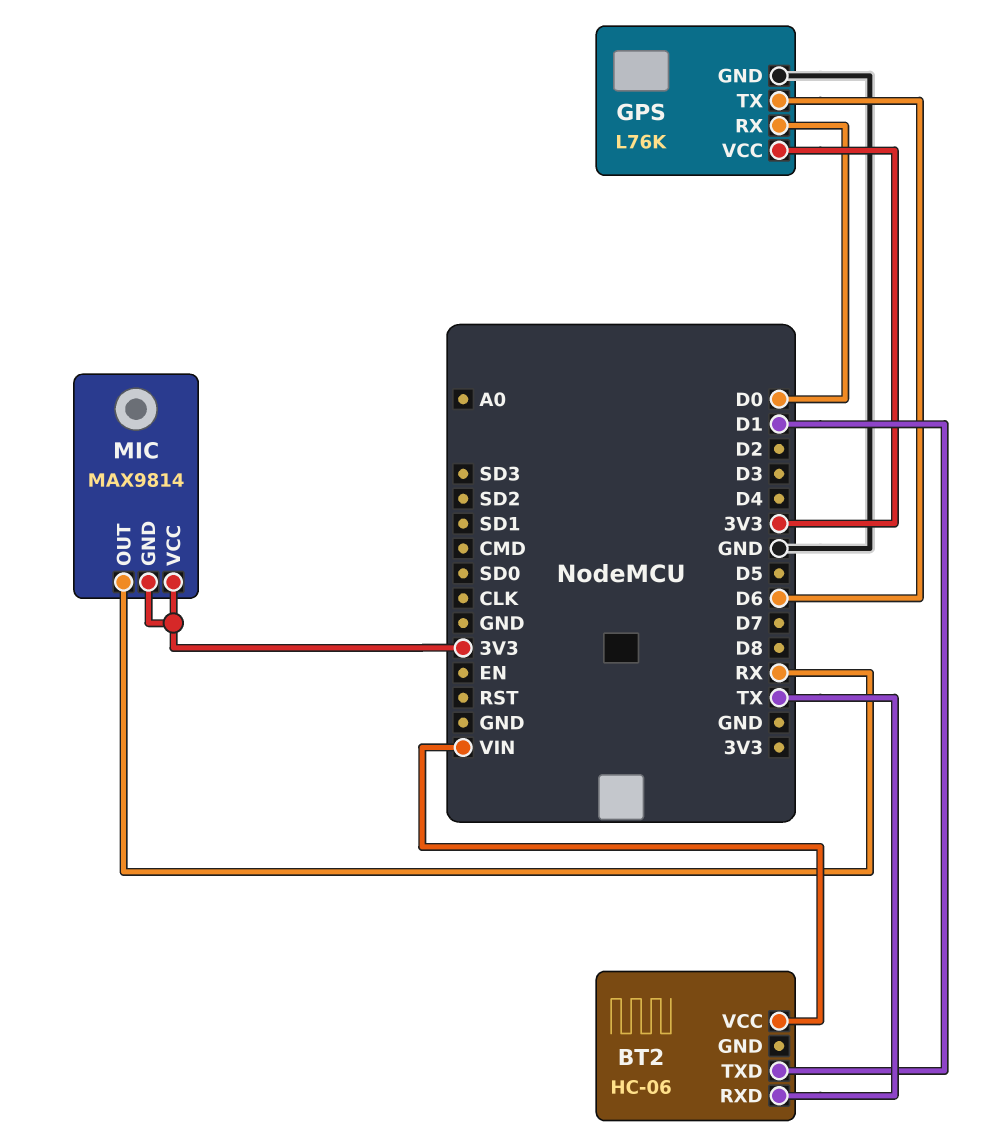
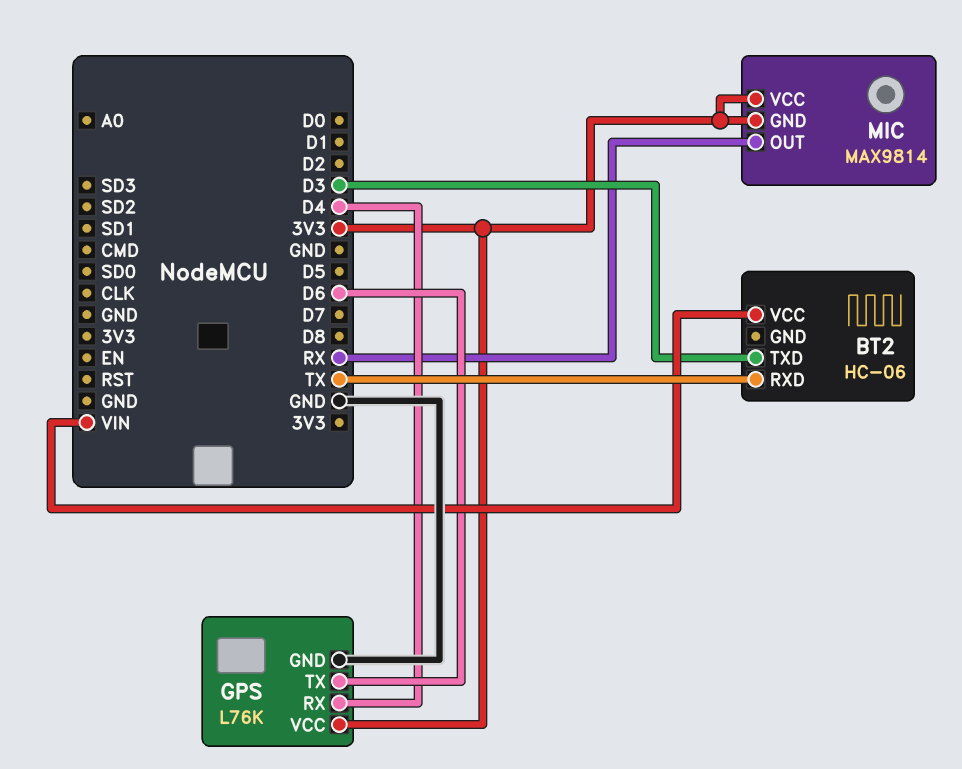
BT2 pin TXD: D1 -> D3
GPS pin RX: D0 -> D4

